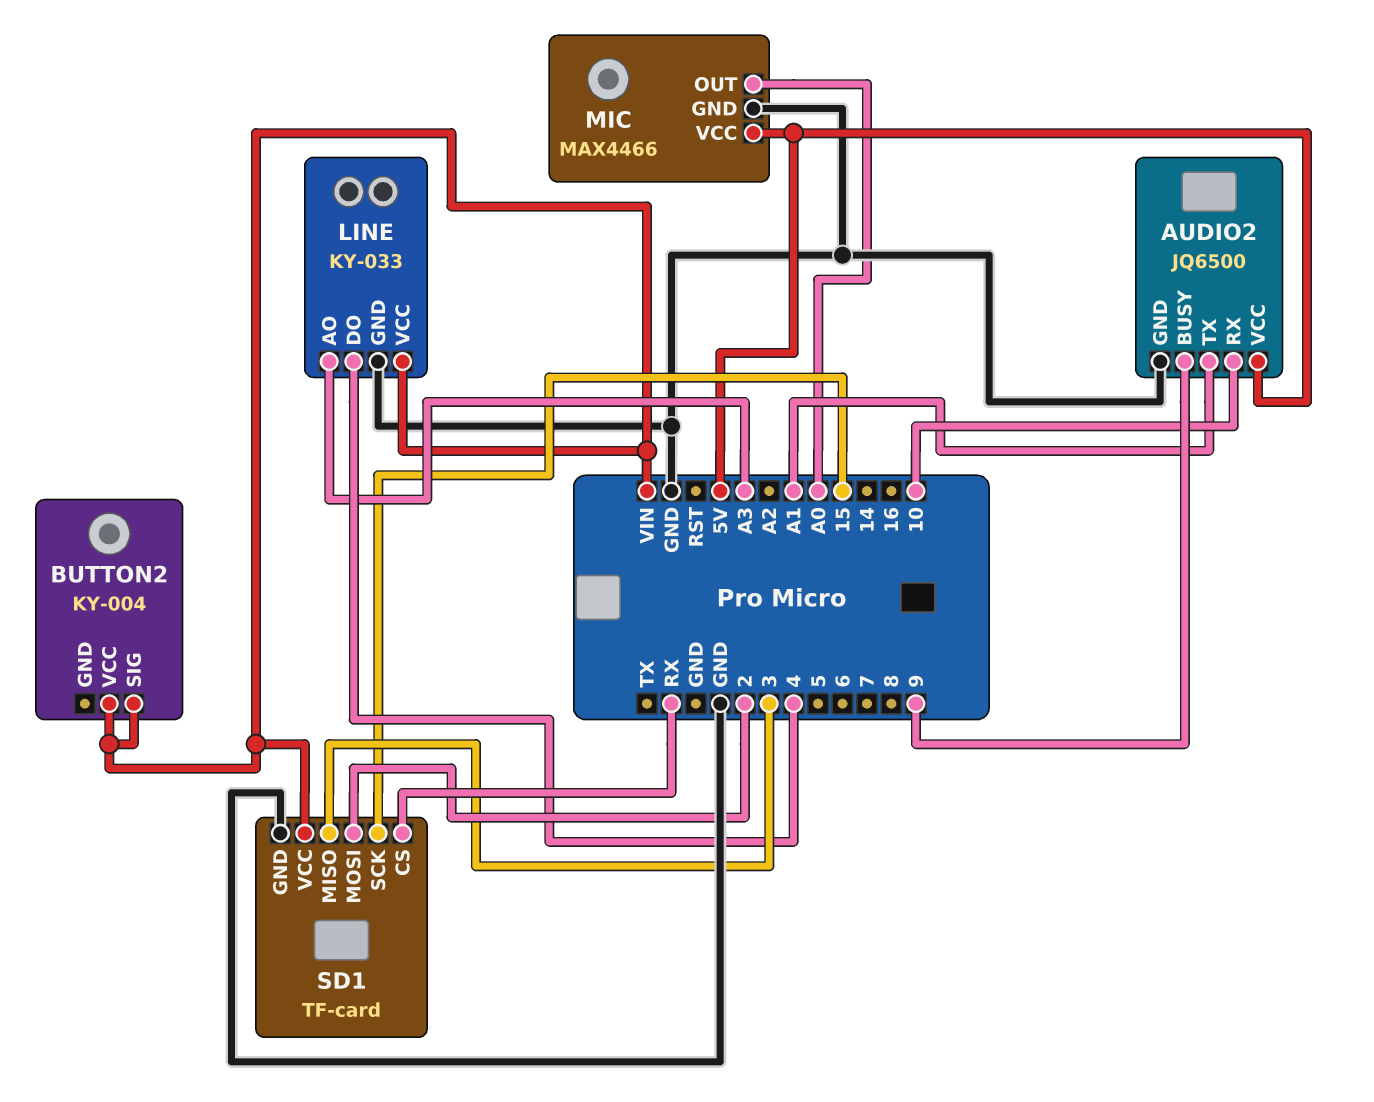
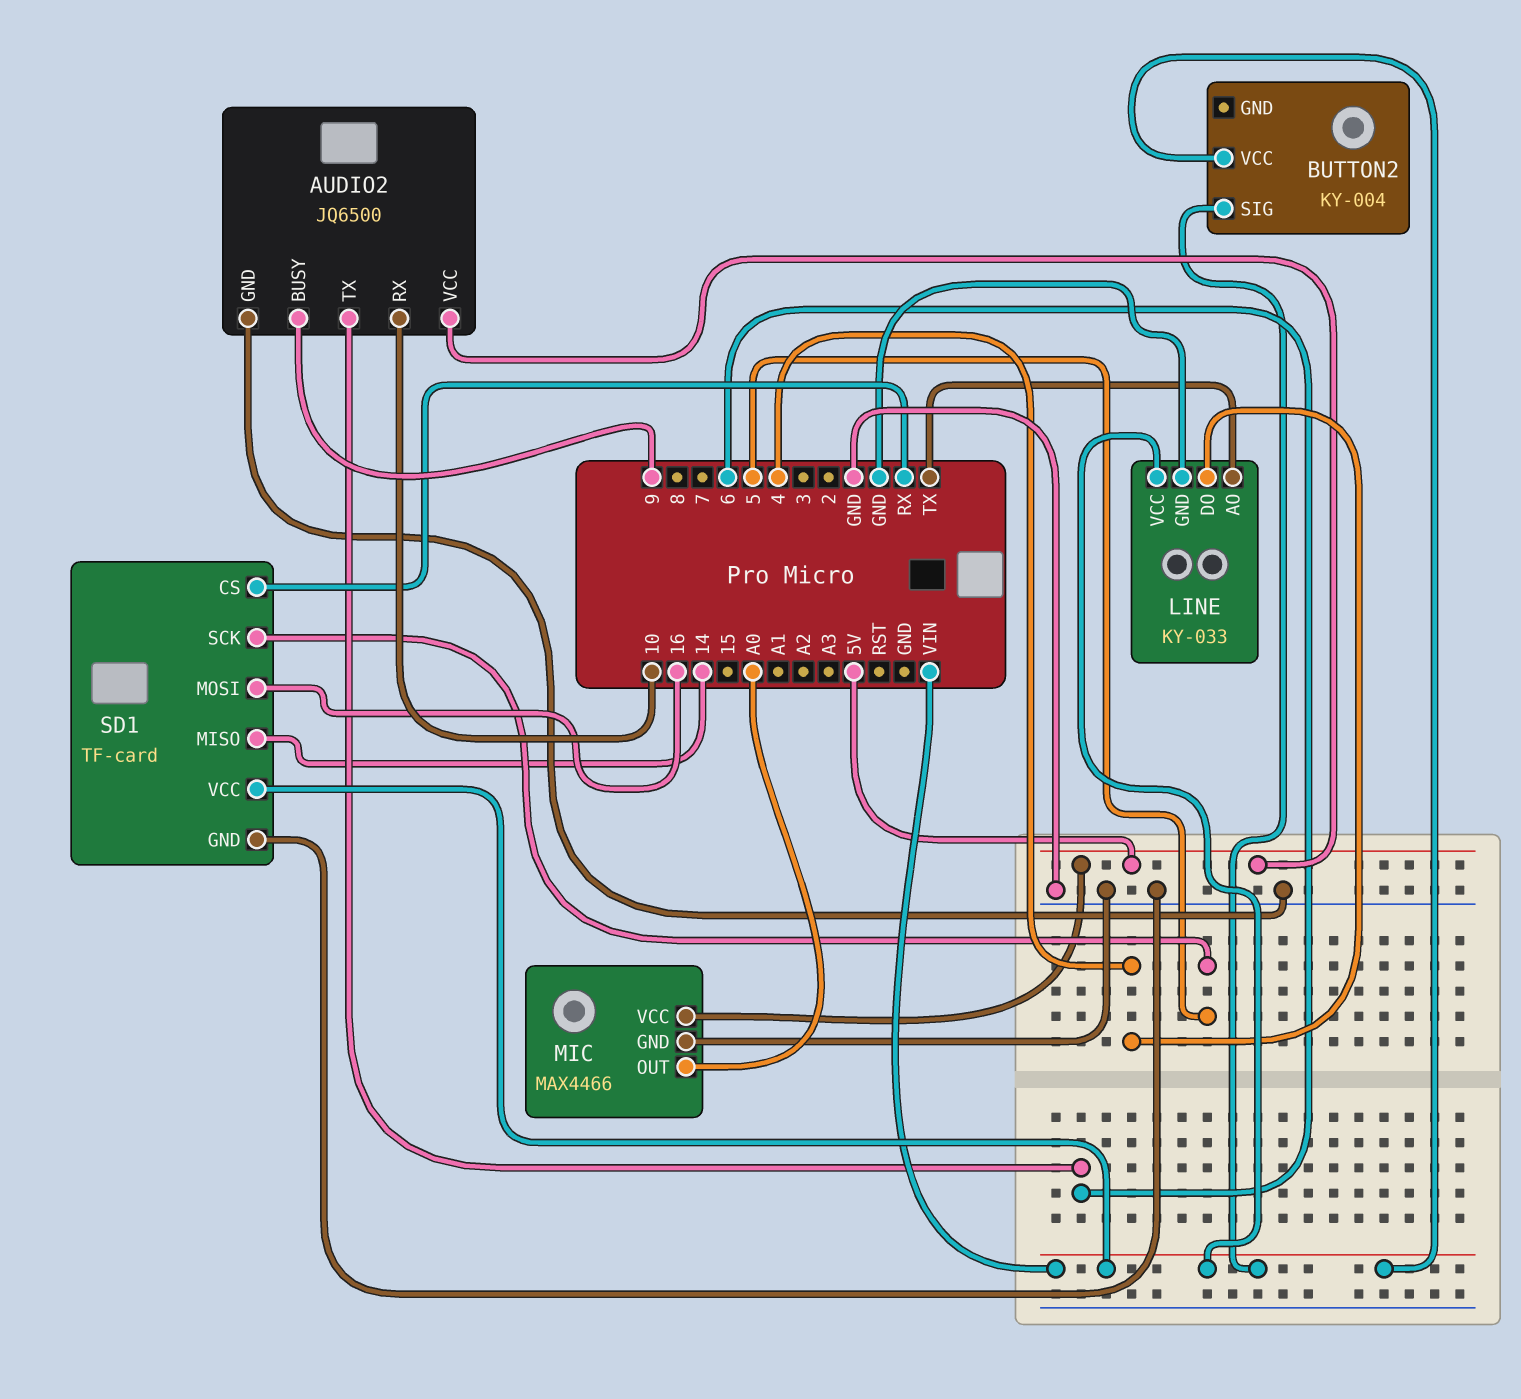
AUDIO2 pin TX: A1 -> 6
LINE pin AO: A3 -> TX
SD1 pin MISO: 3 -> 14
SD1 pin MOSI: 2 -> 16
SD1 pin SCK: 15 -> 5

